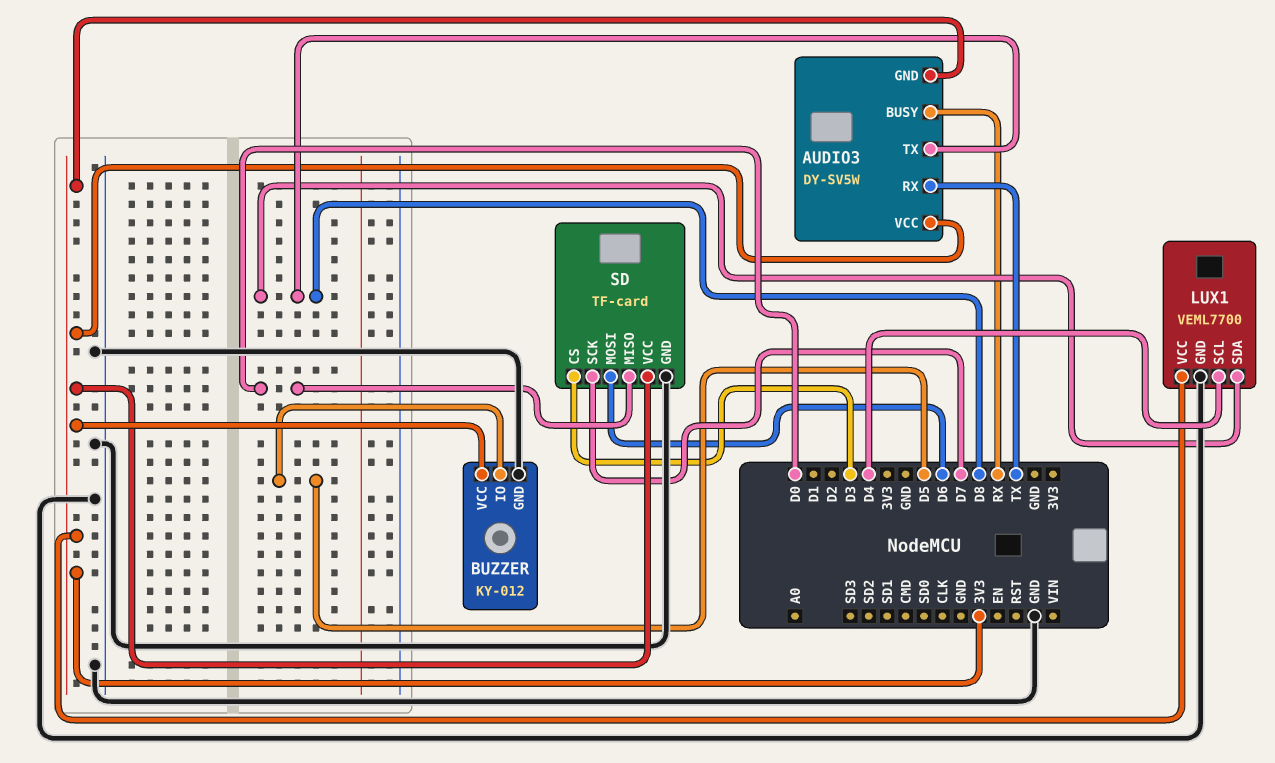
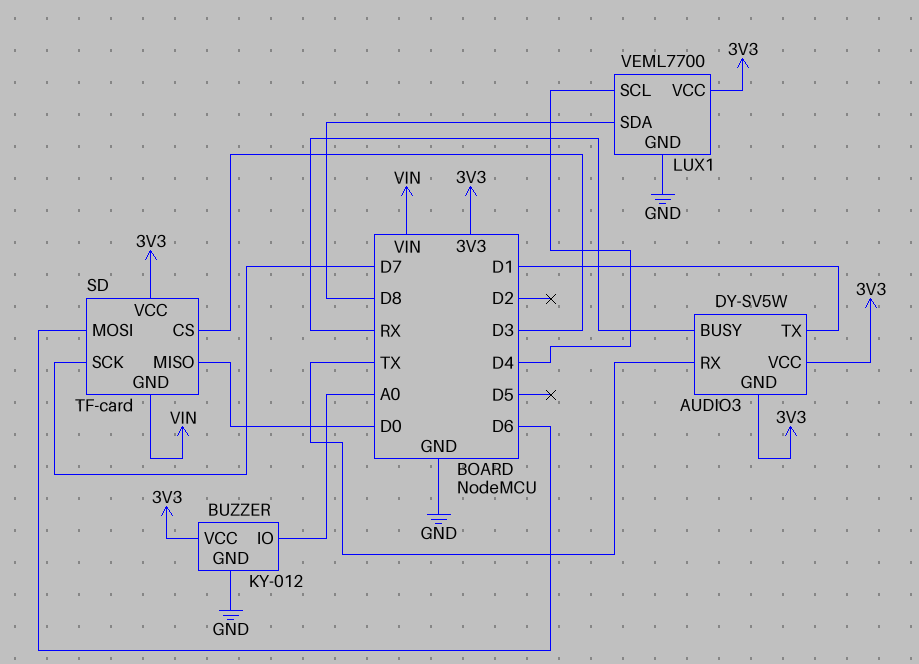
AUDIO3 pin TX: D8 -> D1
BUZZER pin IO: D5 -> A0
SD pin GND: GND -> VIN

